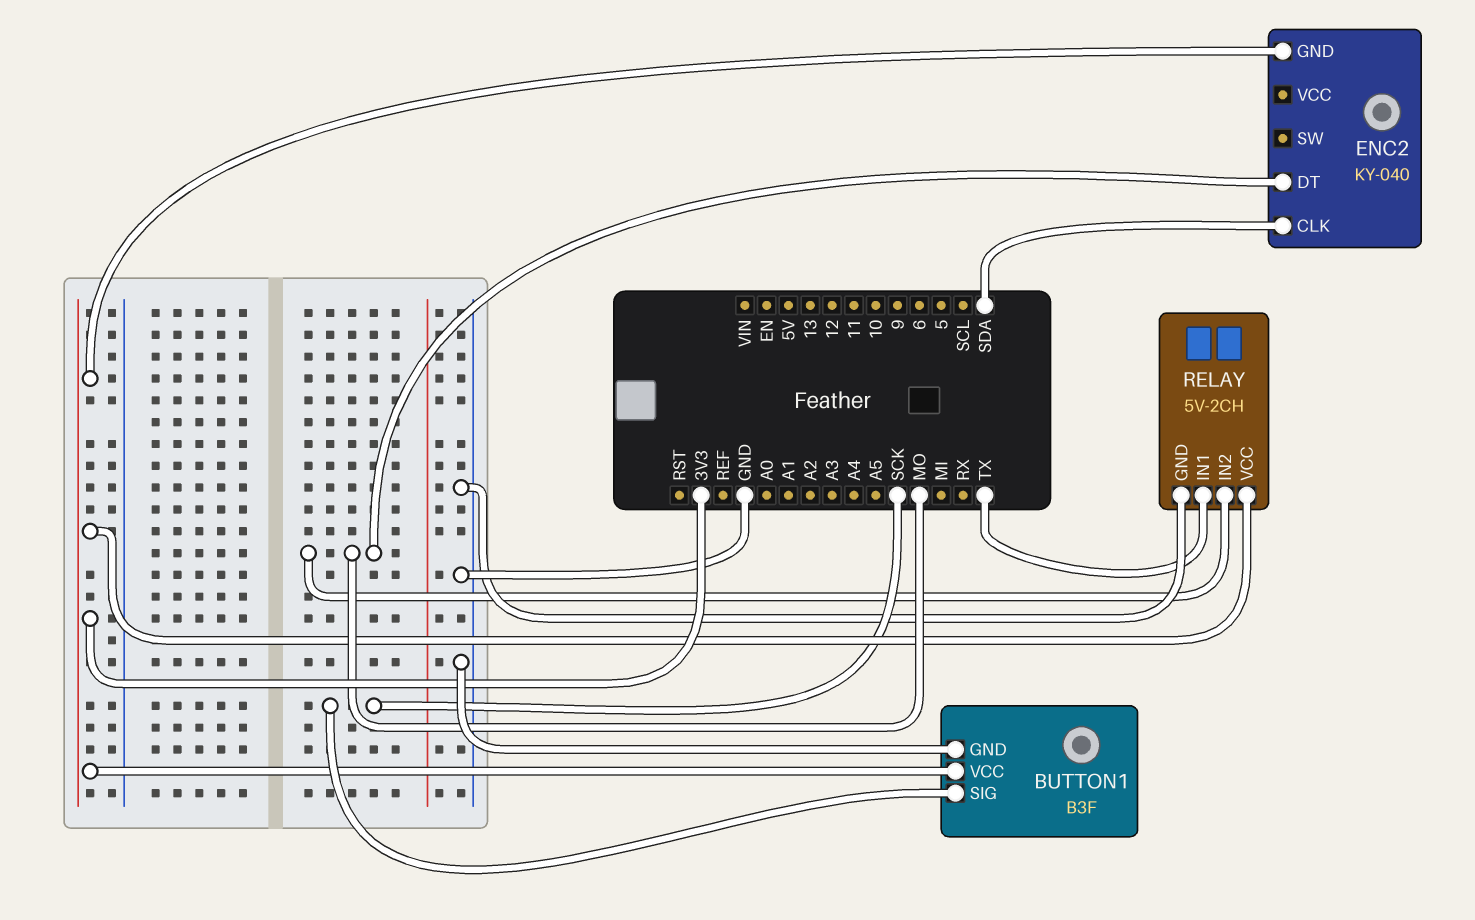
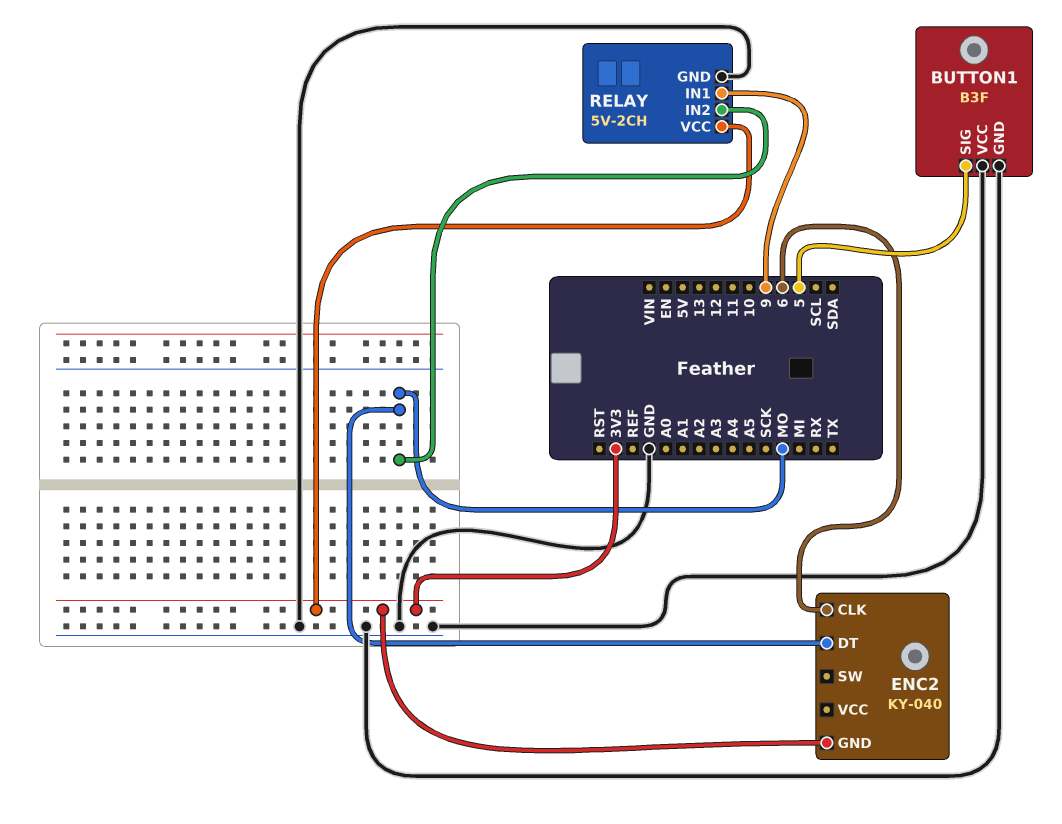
BUTTON1 pin SIG: SCK -> 5
BUTTON1 pin VCC: 3V3 -> GND
ENC2 pin CLK: SDA -> 6
RELAY pin IN1: TX -> 9

